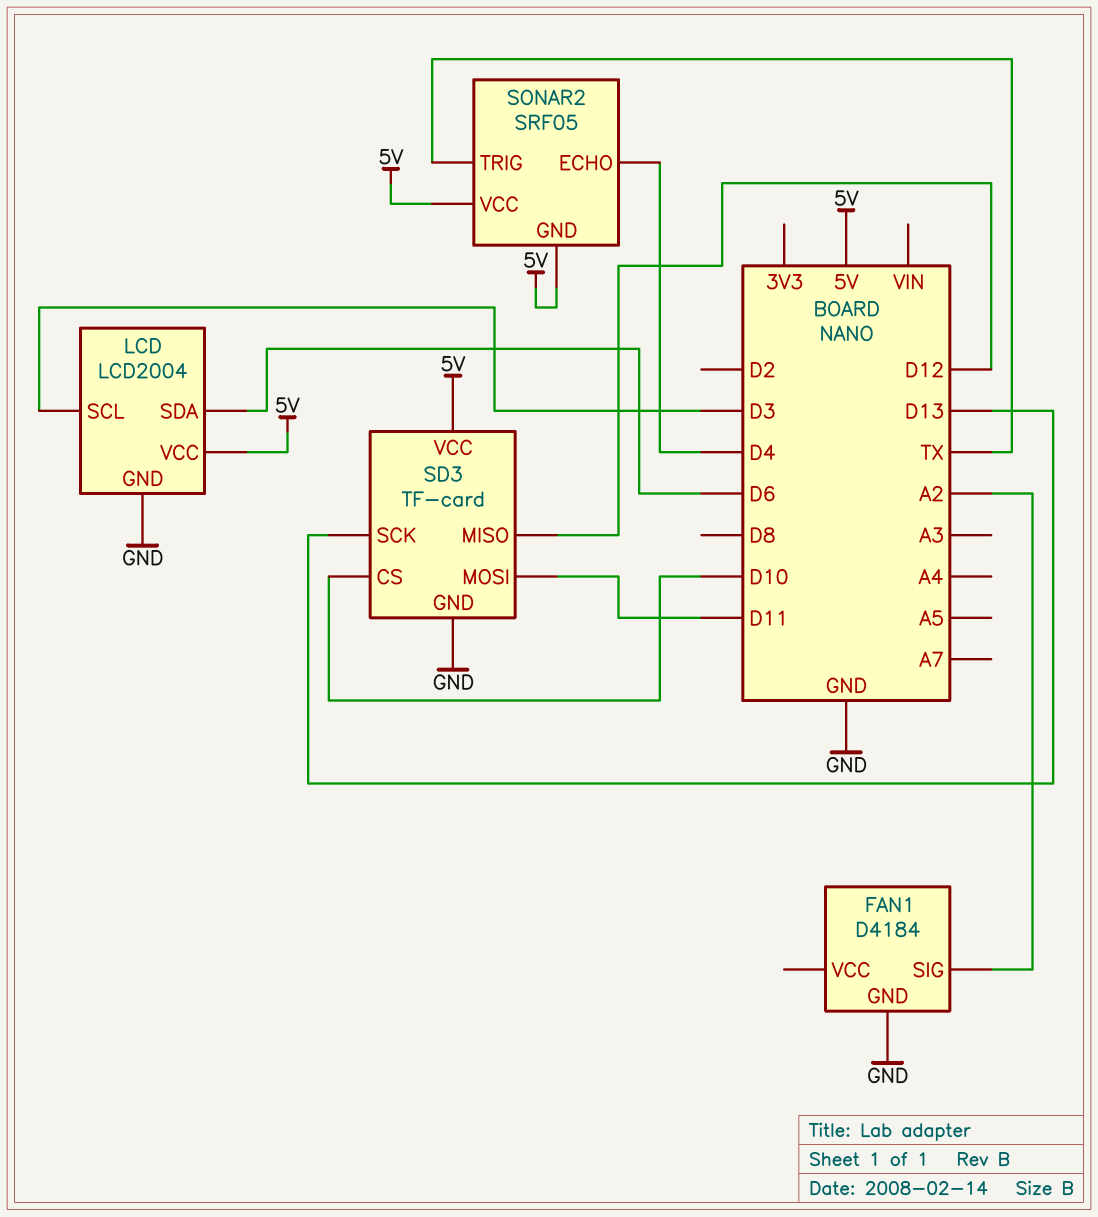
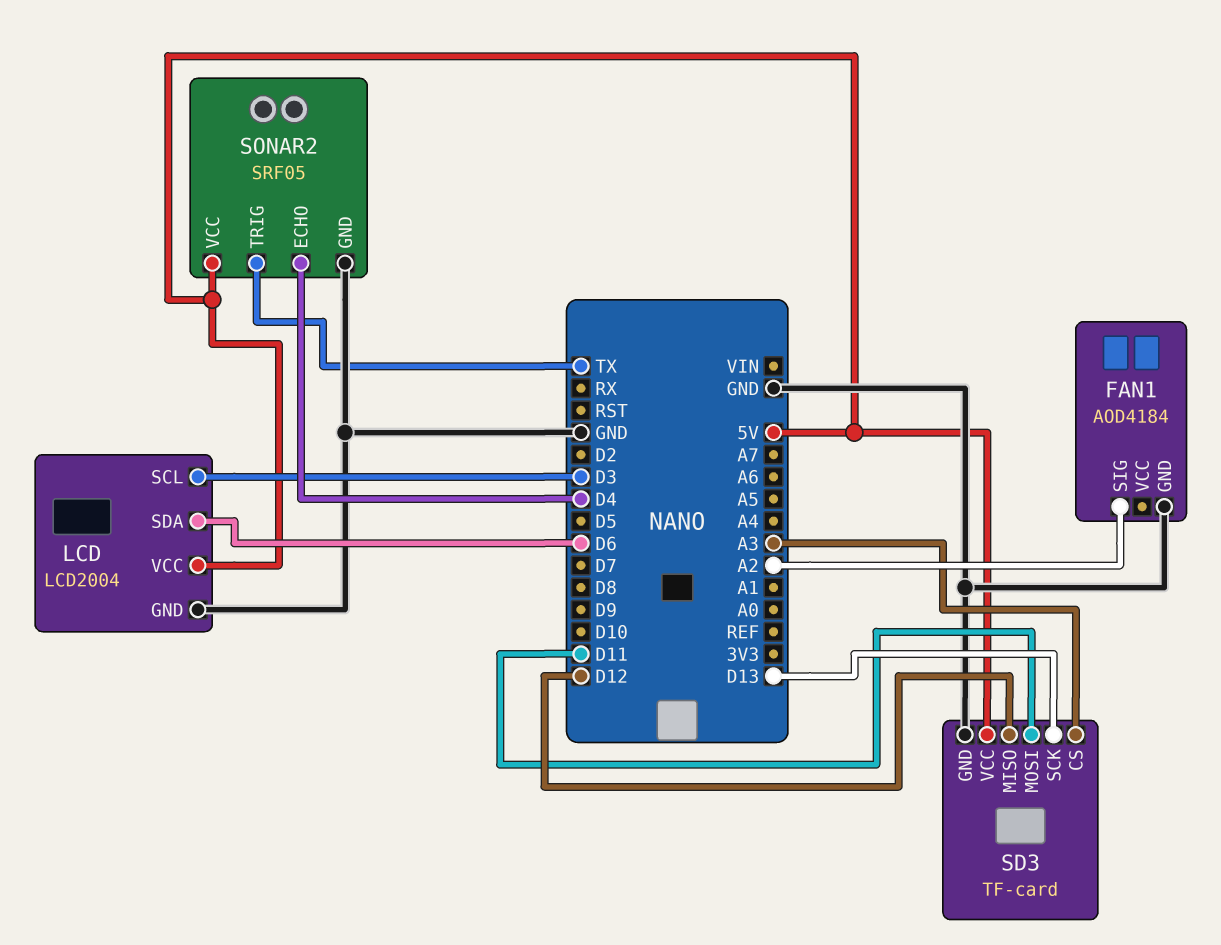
FAN1: D4184 -> AOD4184
SD3 pin CS: D10 -> A3
SONAR2 pin GND: 5V -> GND

